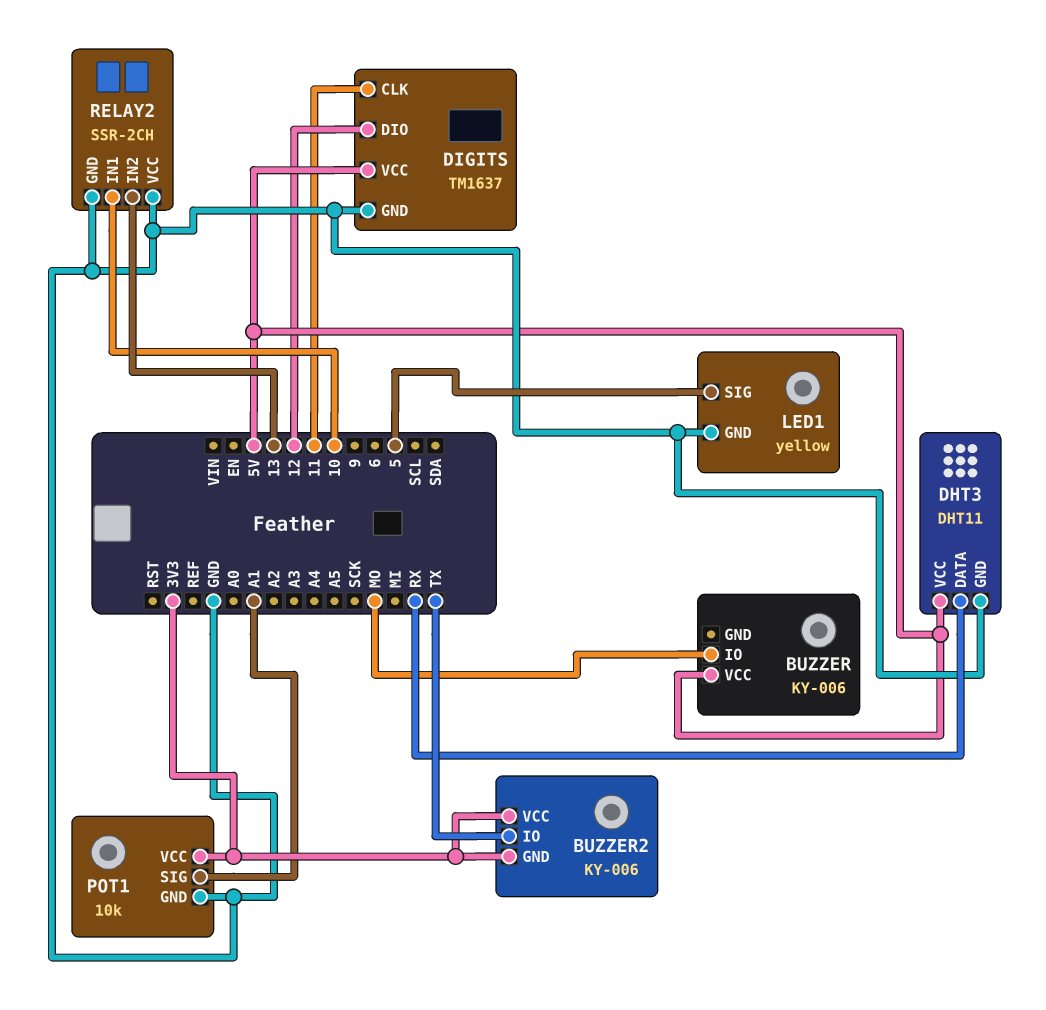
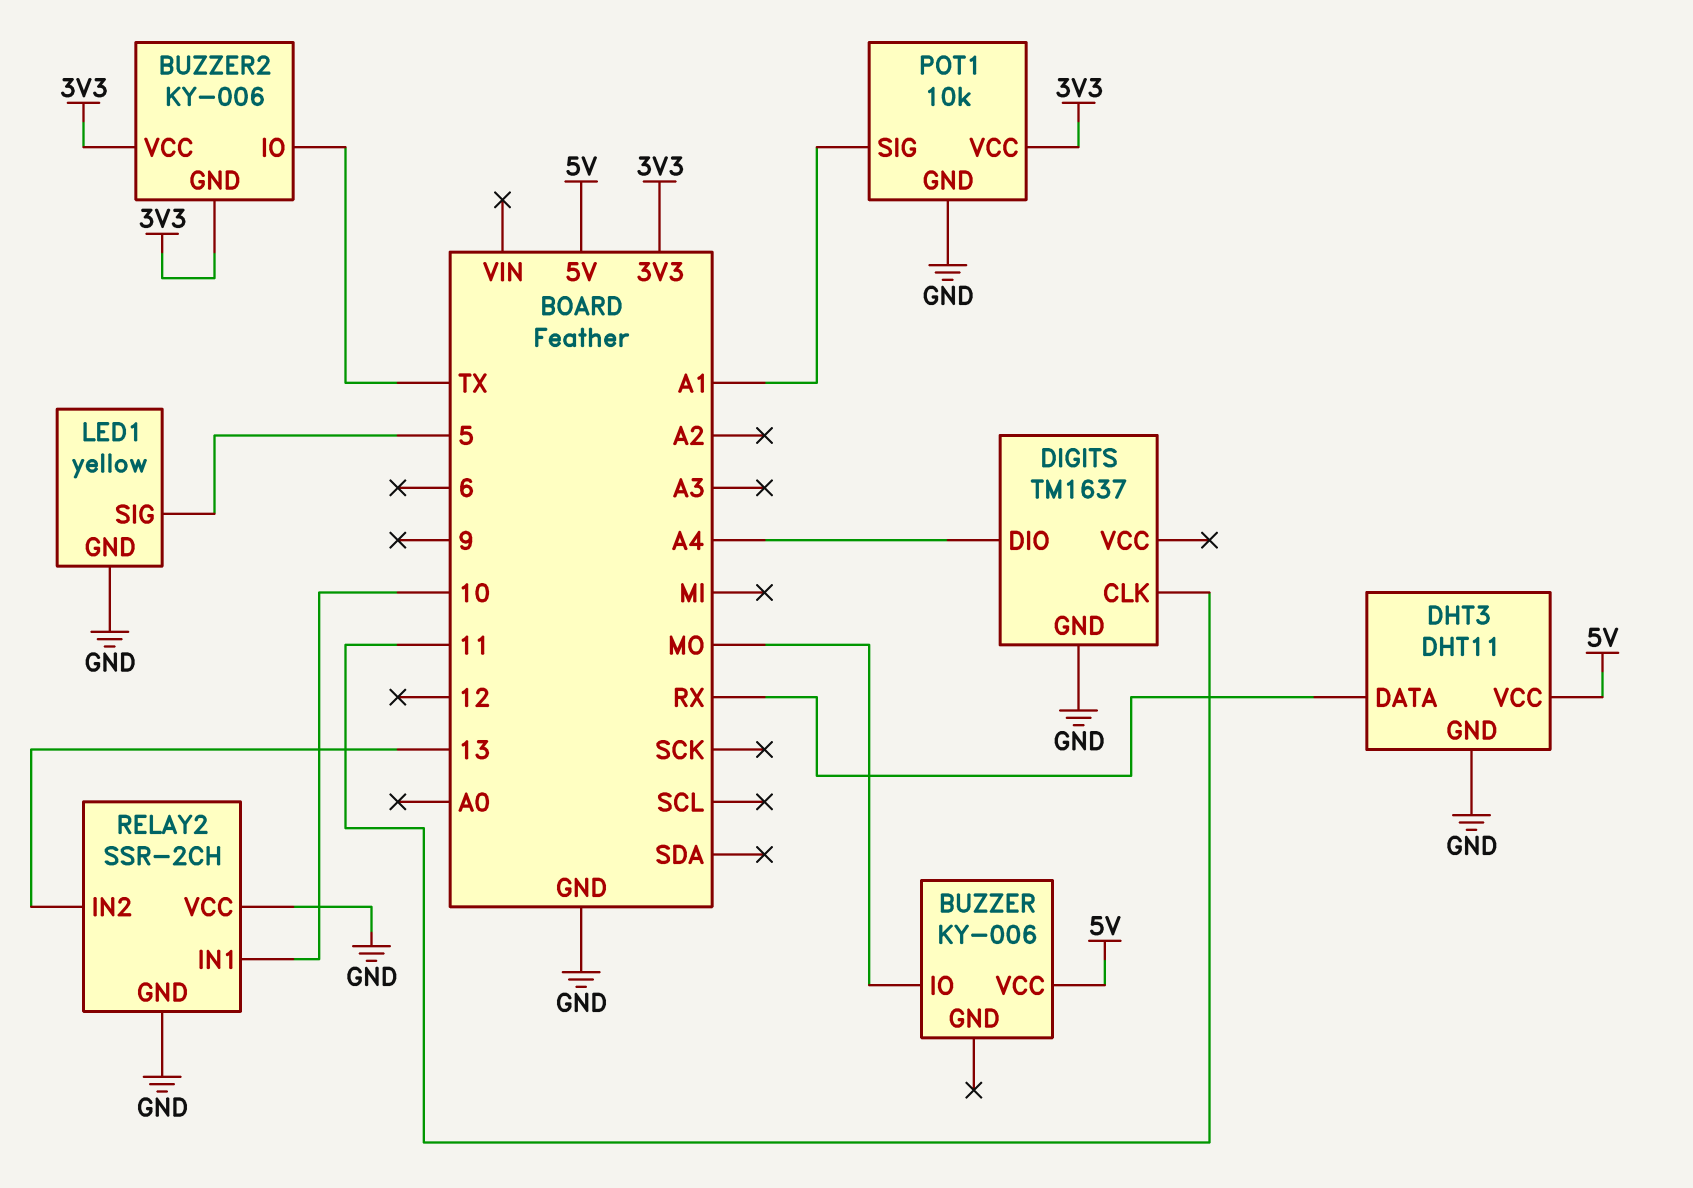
DIGITS pin DIO: 12 -> A4
DIGITS pin VCC: 5V -> none

